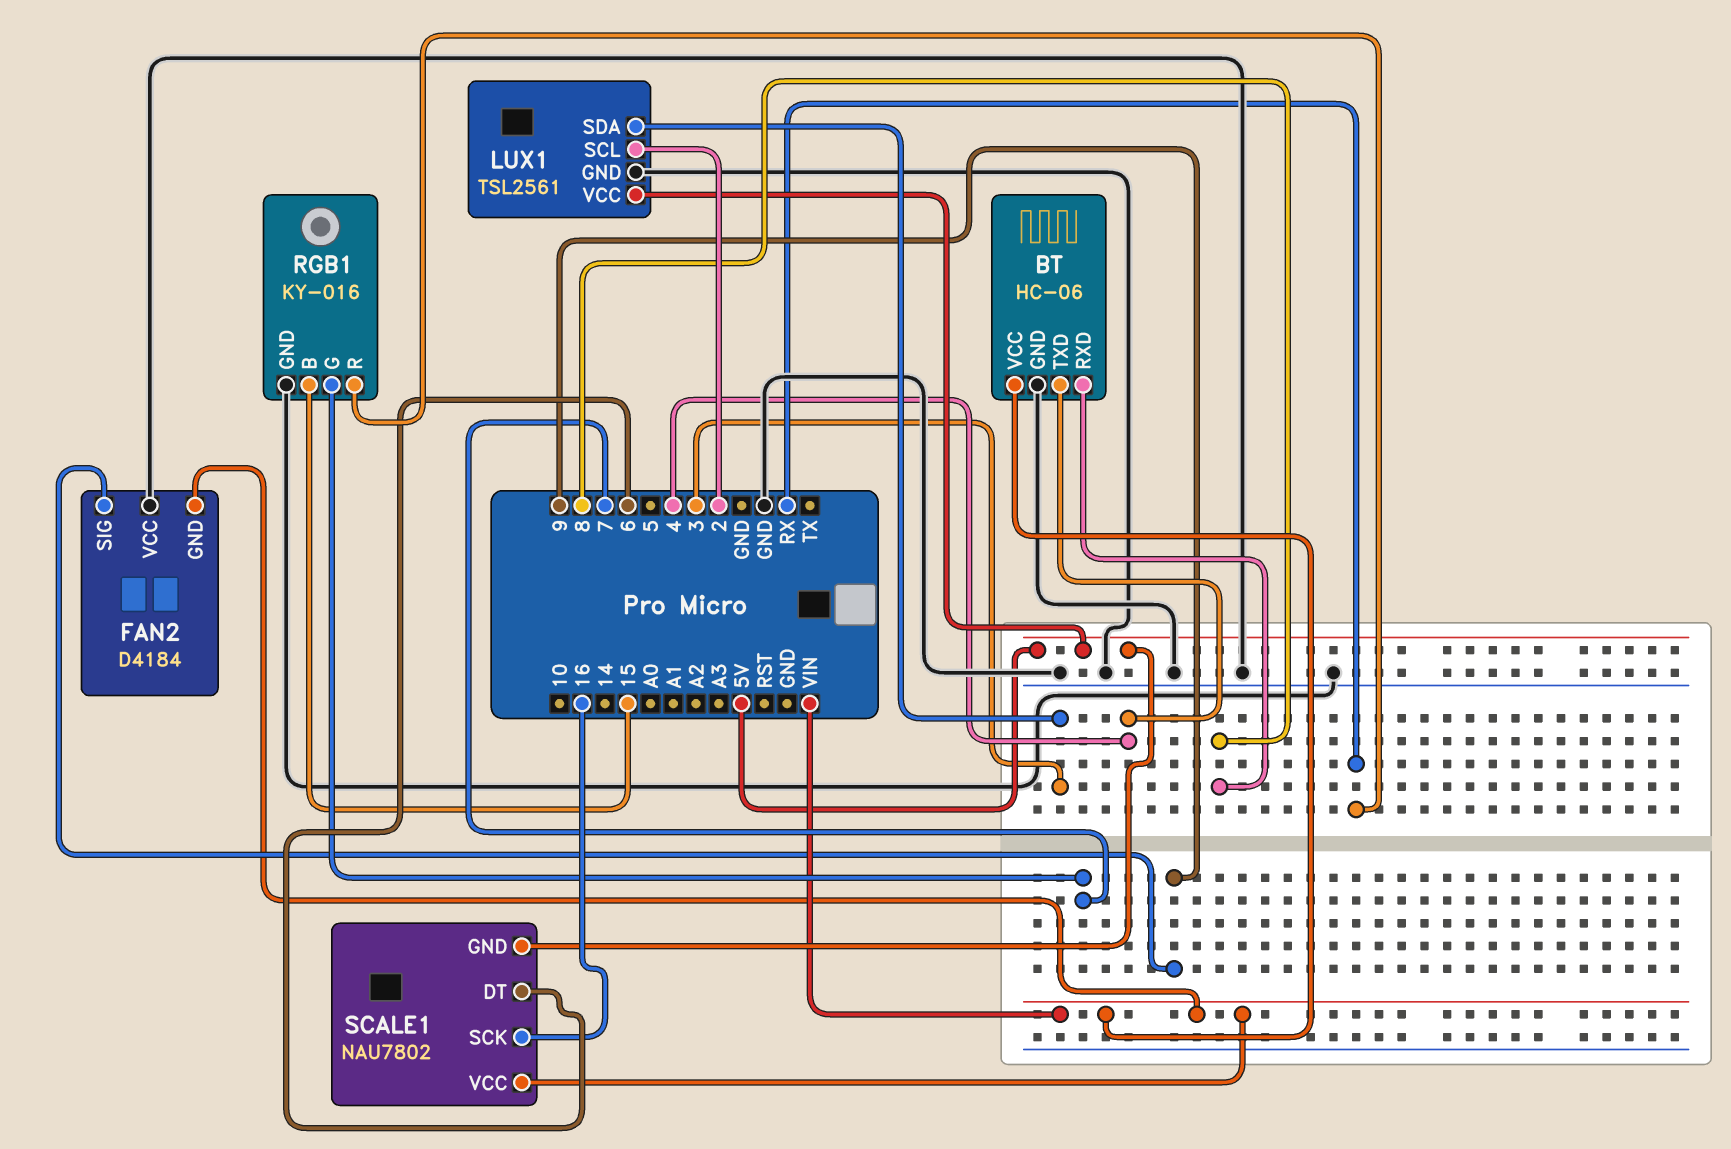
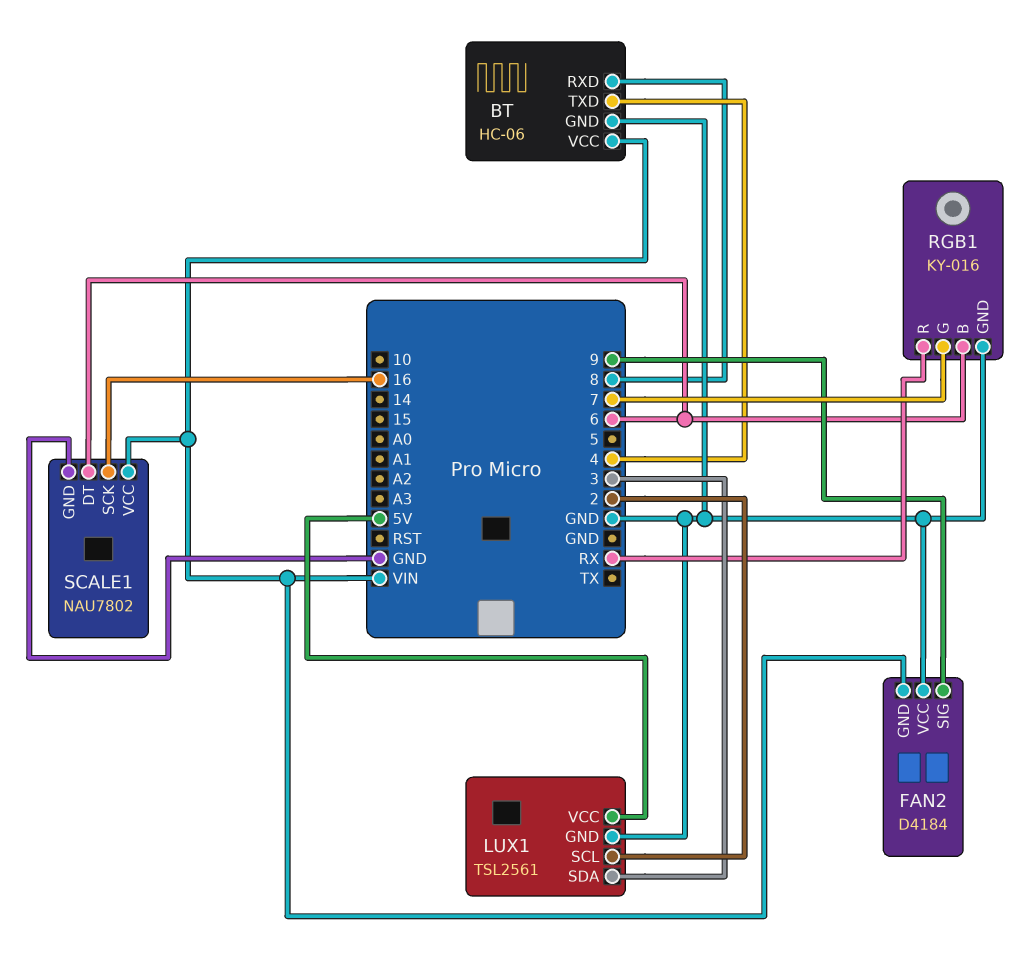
RGB1 pin B: 15 -> 6
SCALE1 pin GND: 5V -> GND

